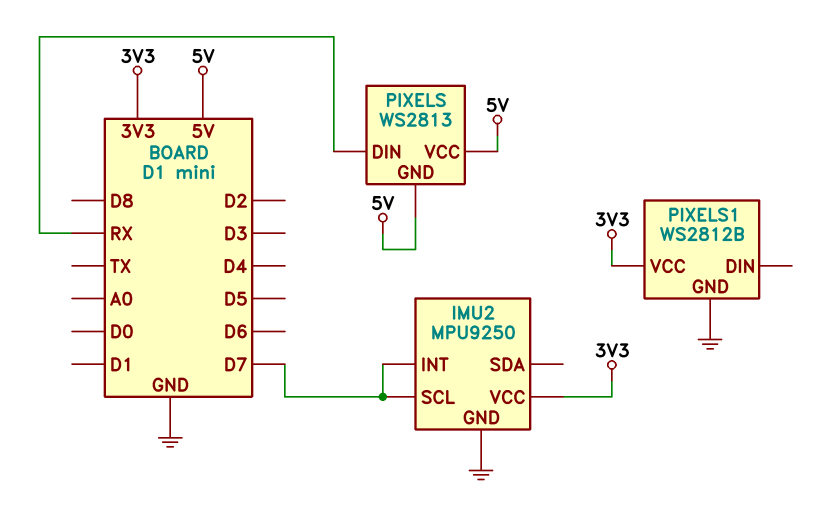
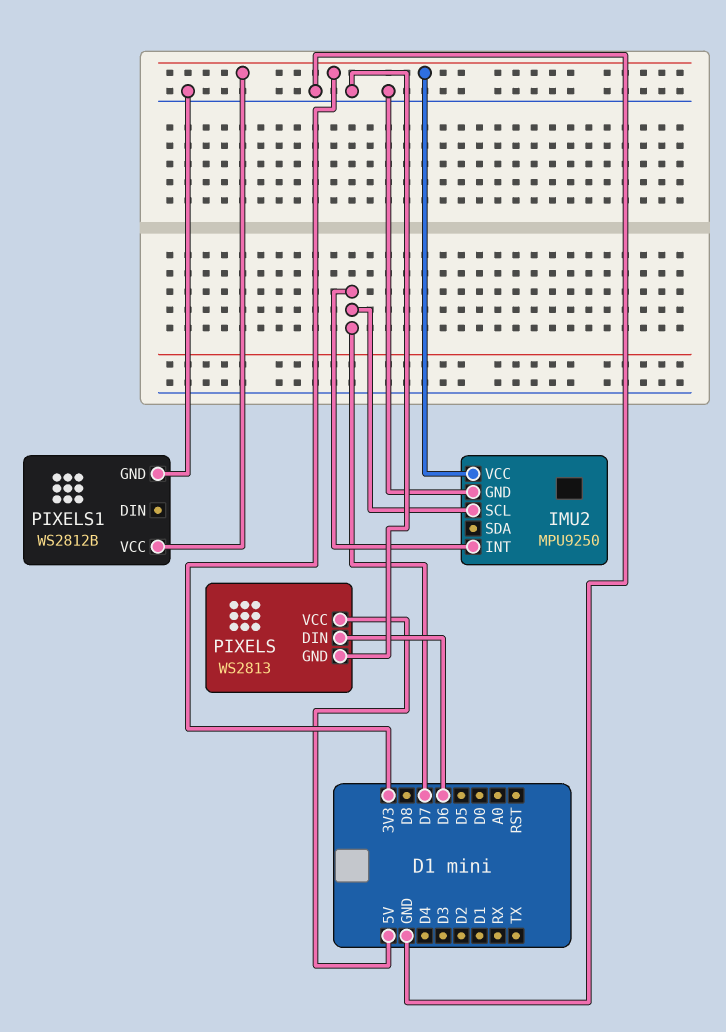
PIXELS pin DIN: RX -> D6
PIXELS pin GND: 5V -> GND

